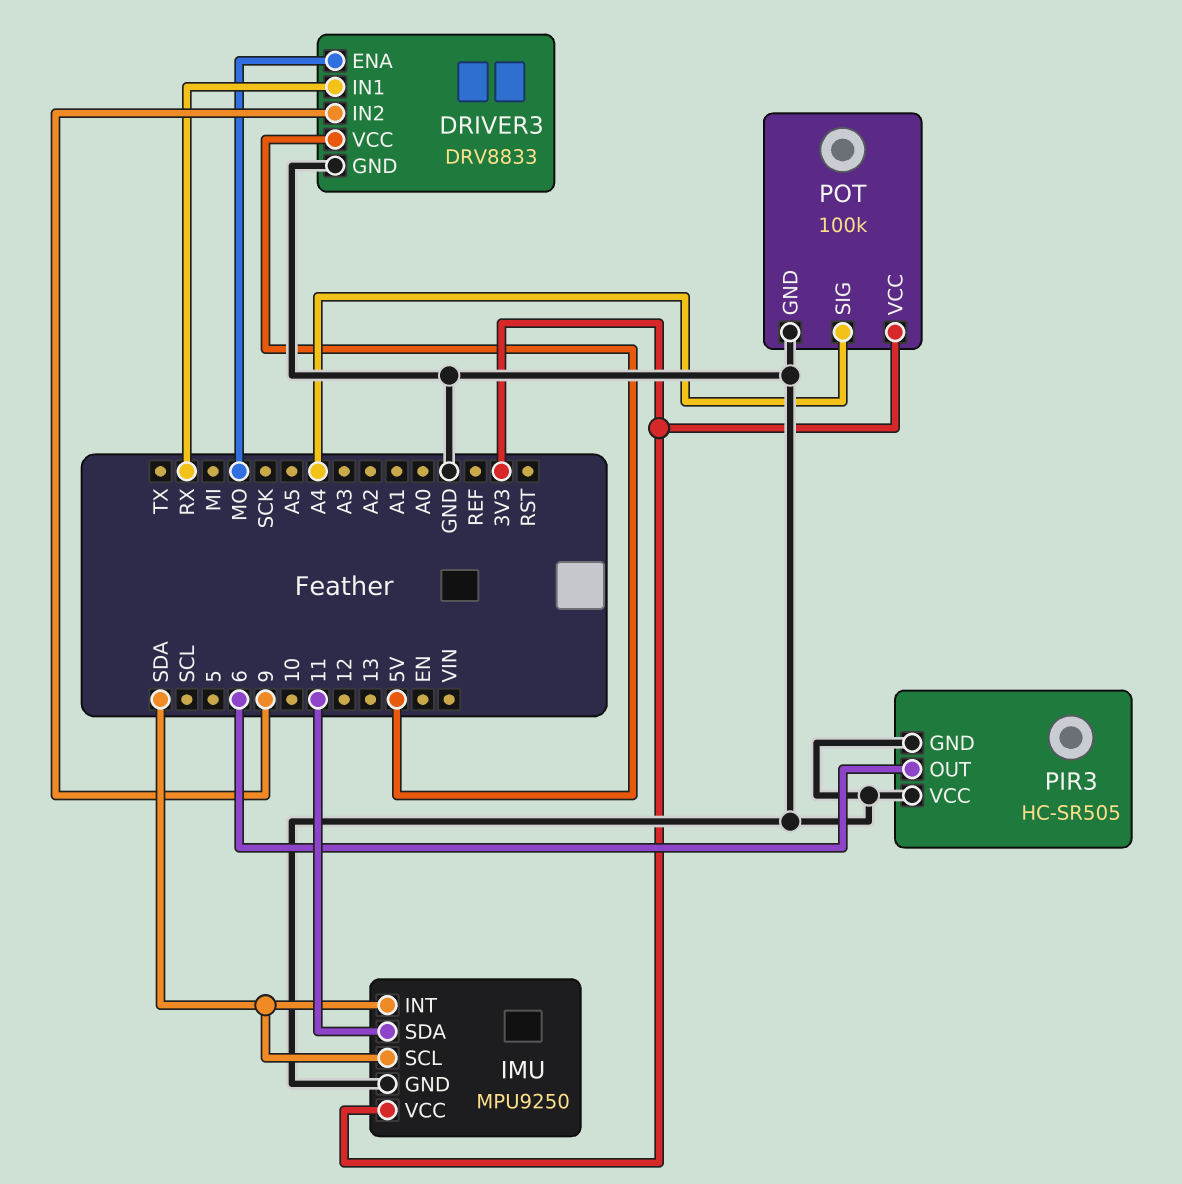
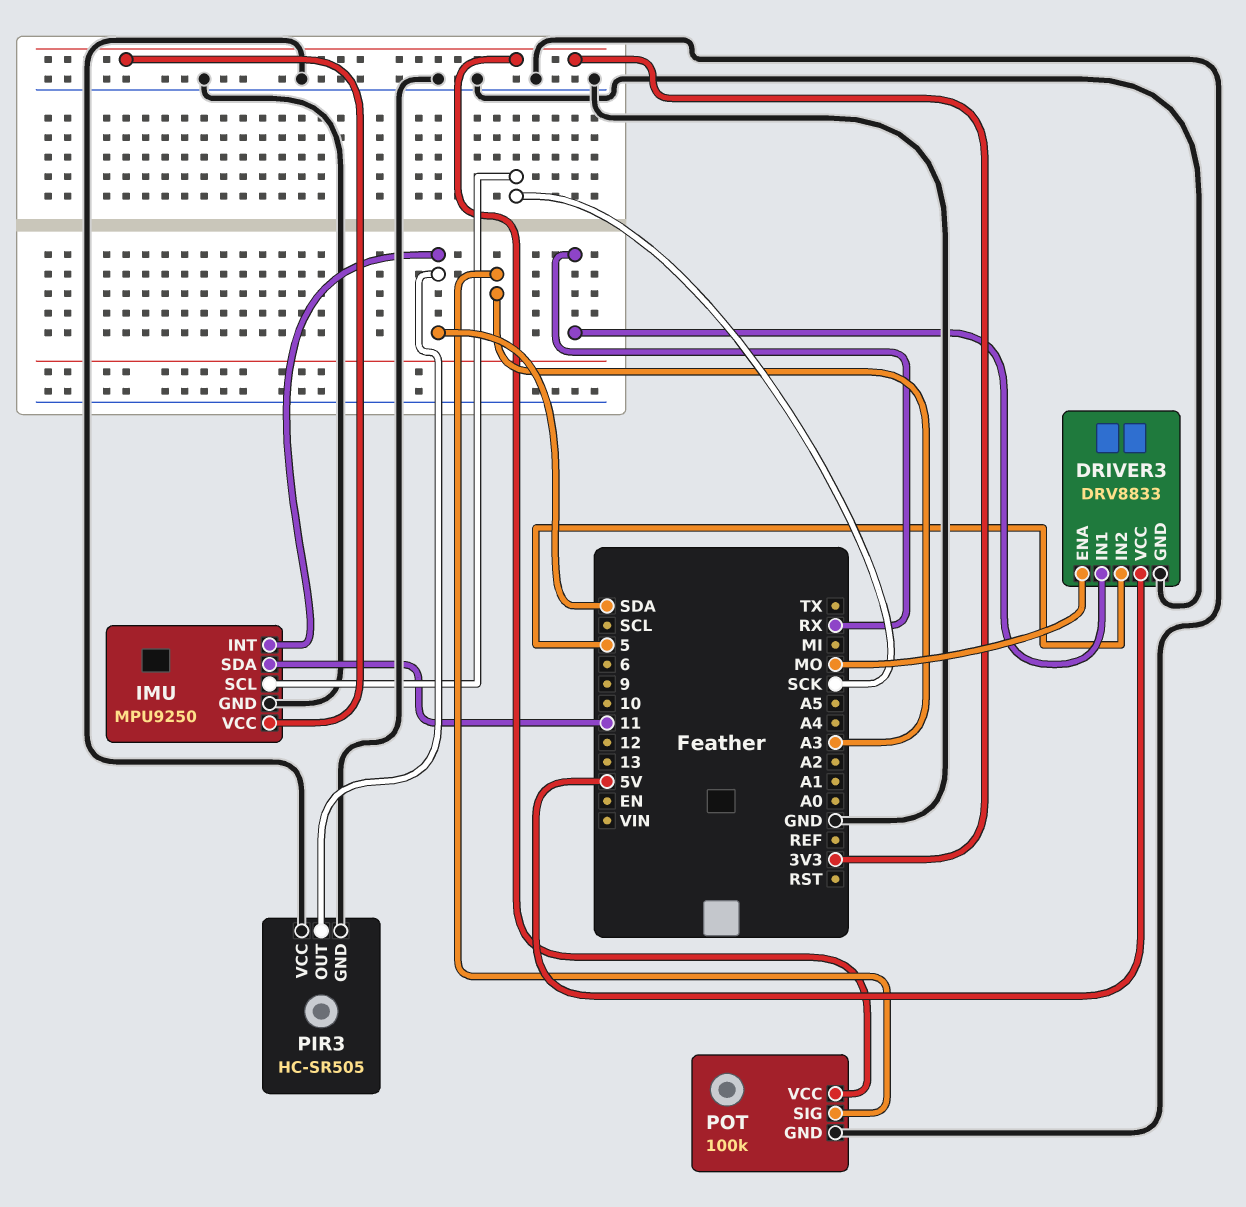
DRIVER3 pin IN2: 9 -> 5
IMU pin SCL: SDA -> SCK
PIR3 pin OUT: 6 -> SDA
POT pin SIG: A4 -> A3

